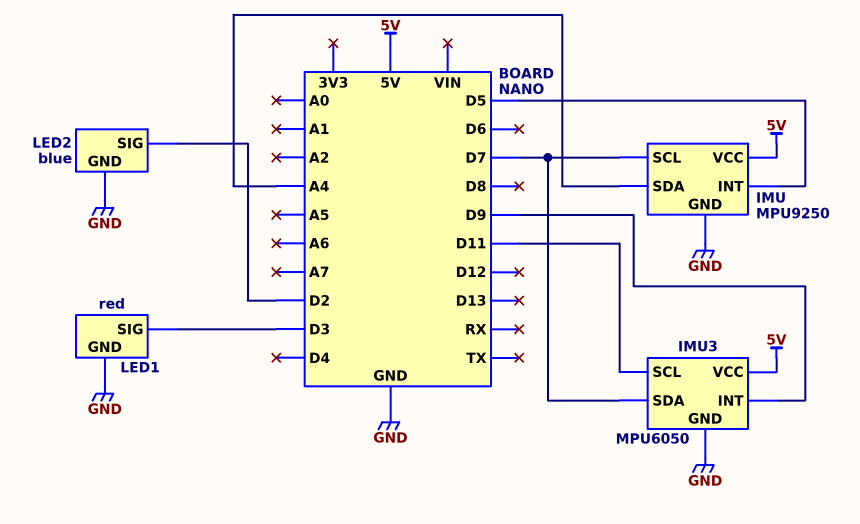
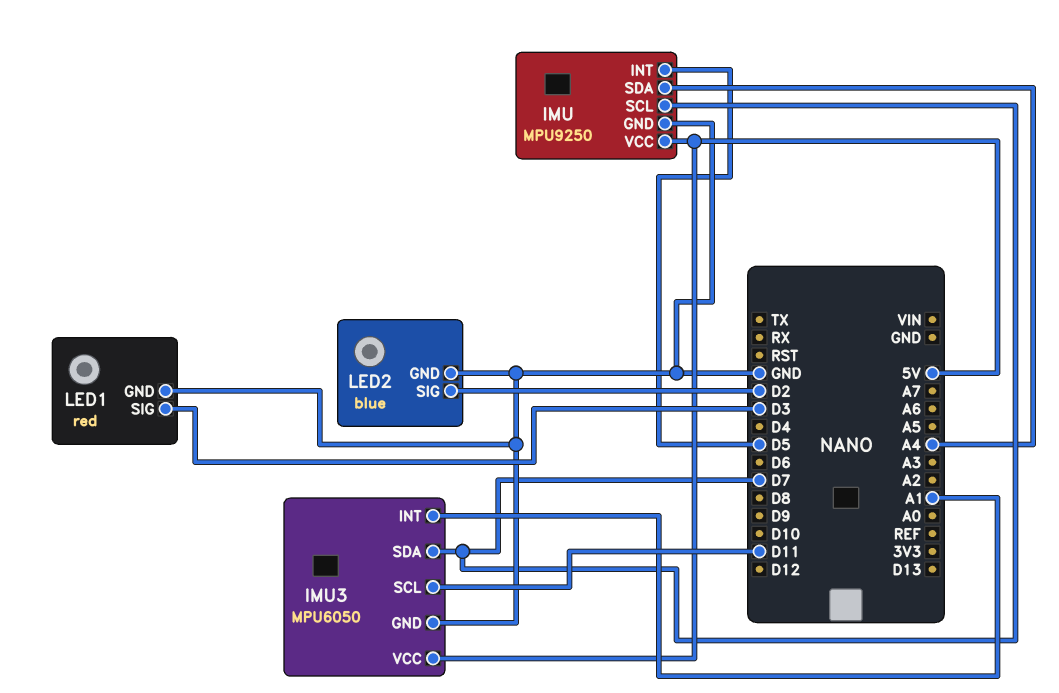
IMU3 pin INT: D9 -> A1

